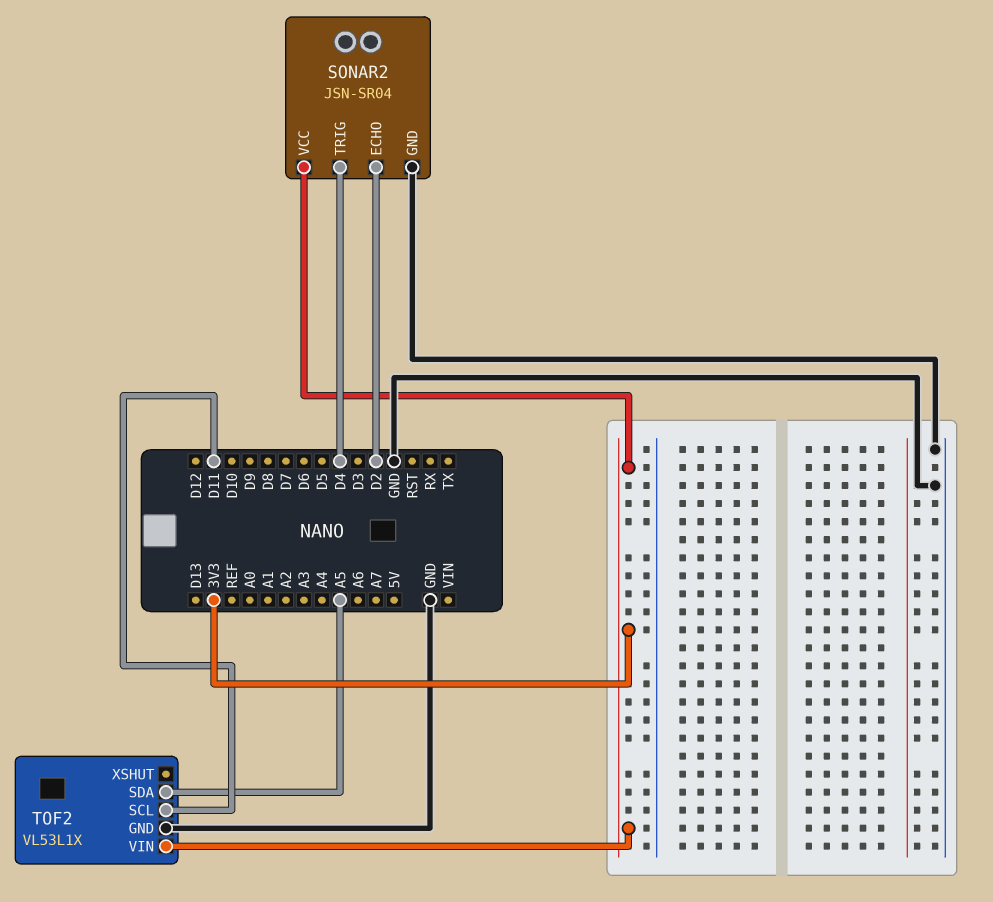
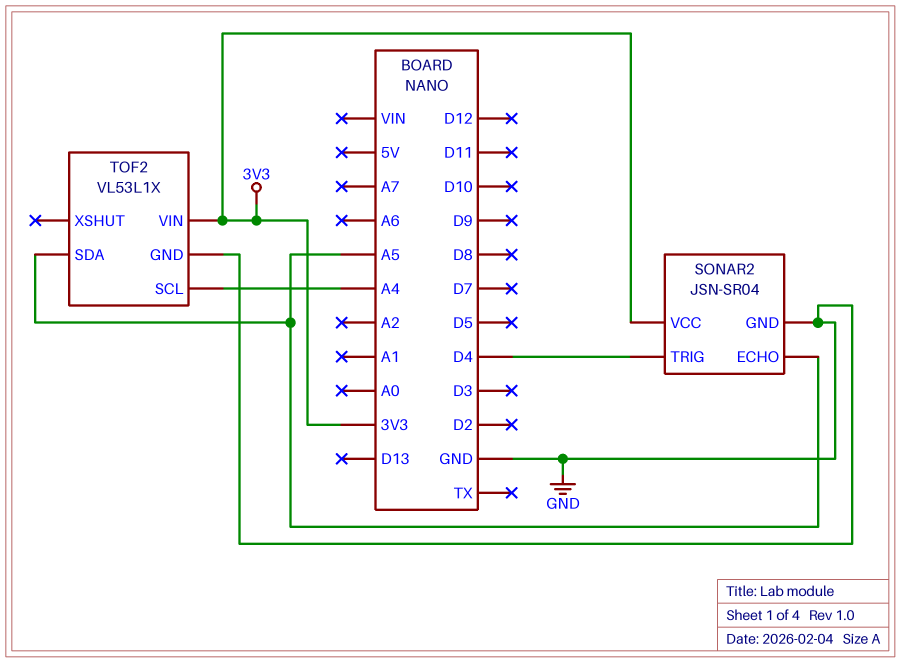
SONAR2 pin ECHO: D2 -> A5
TOF2 pin SCL: D11 -> A4

